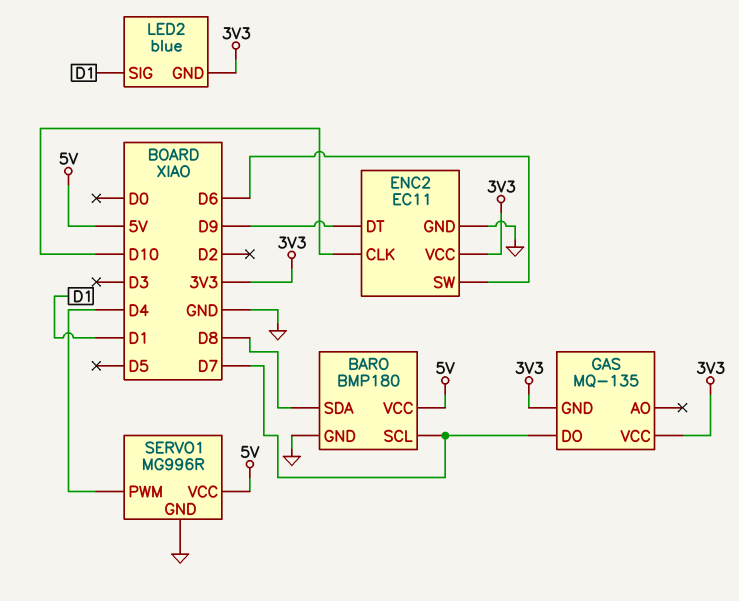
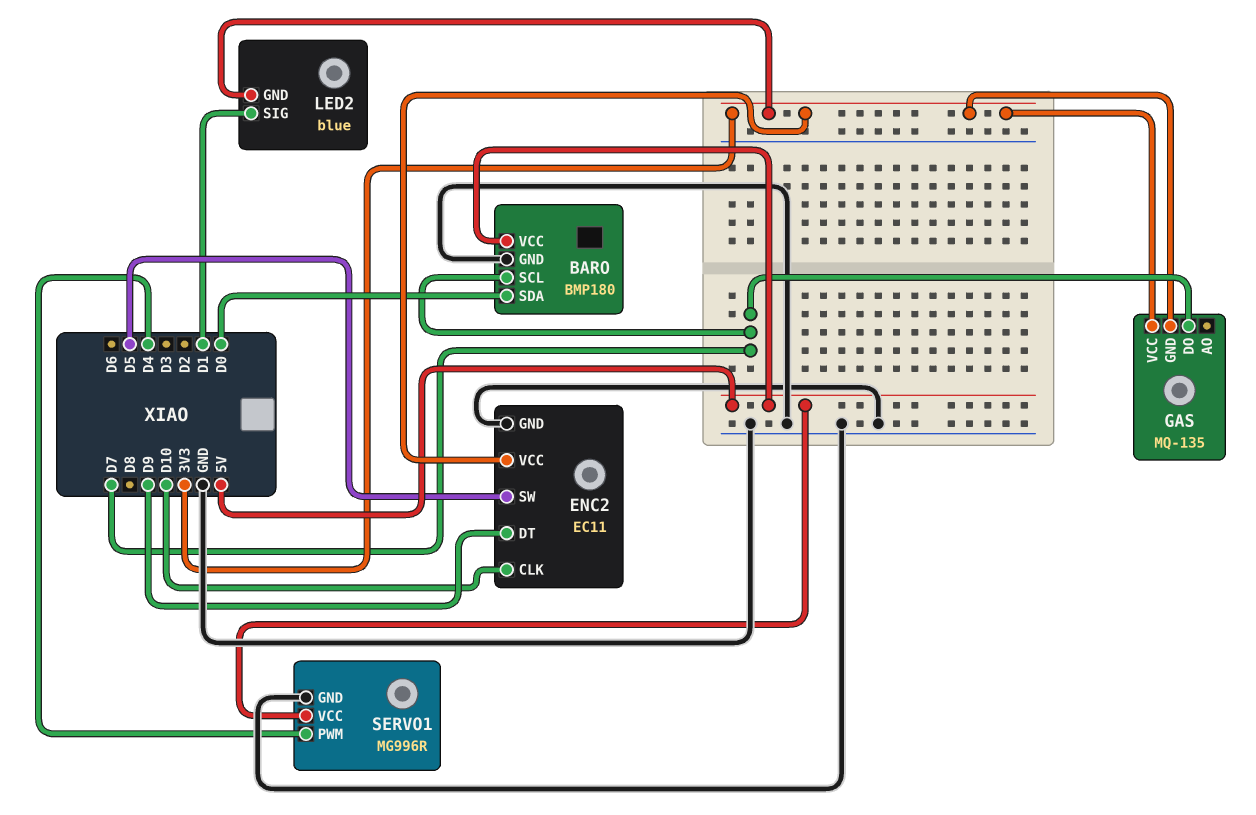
BARO pin SDA: D8 -> D0
ENC2 pin SW: D6 -> D5

